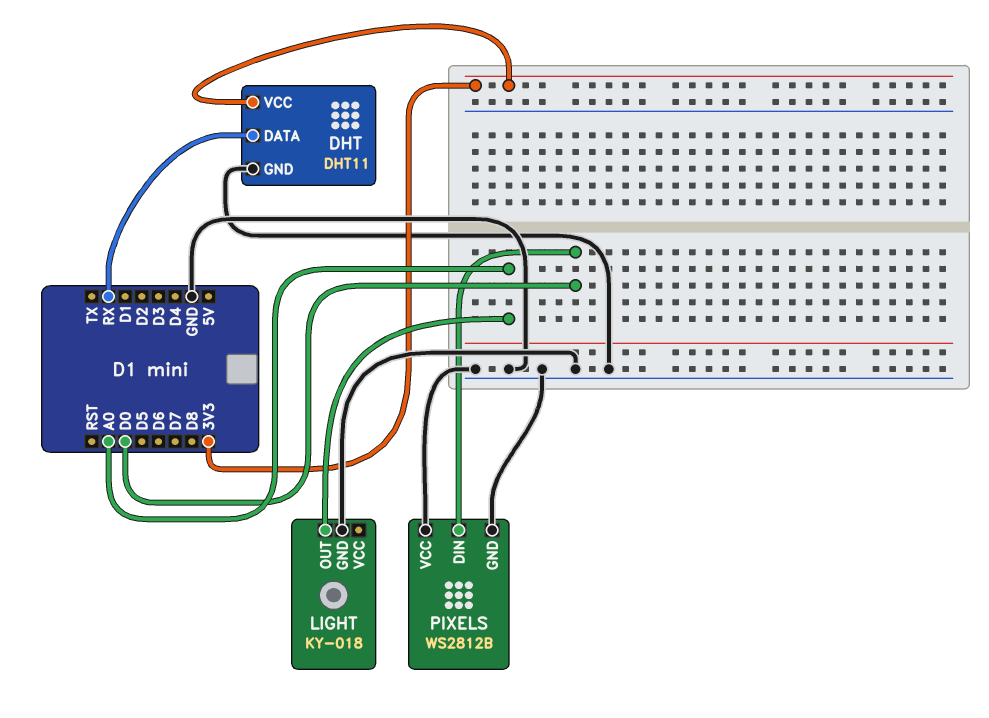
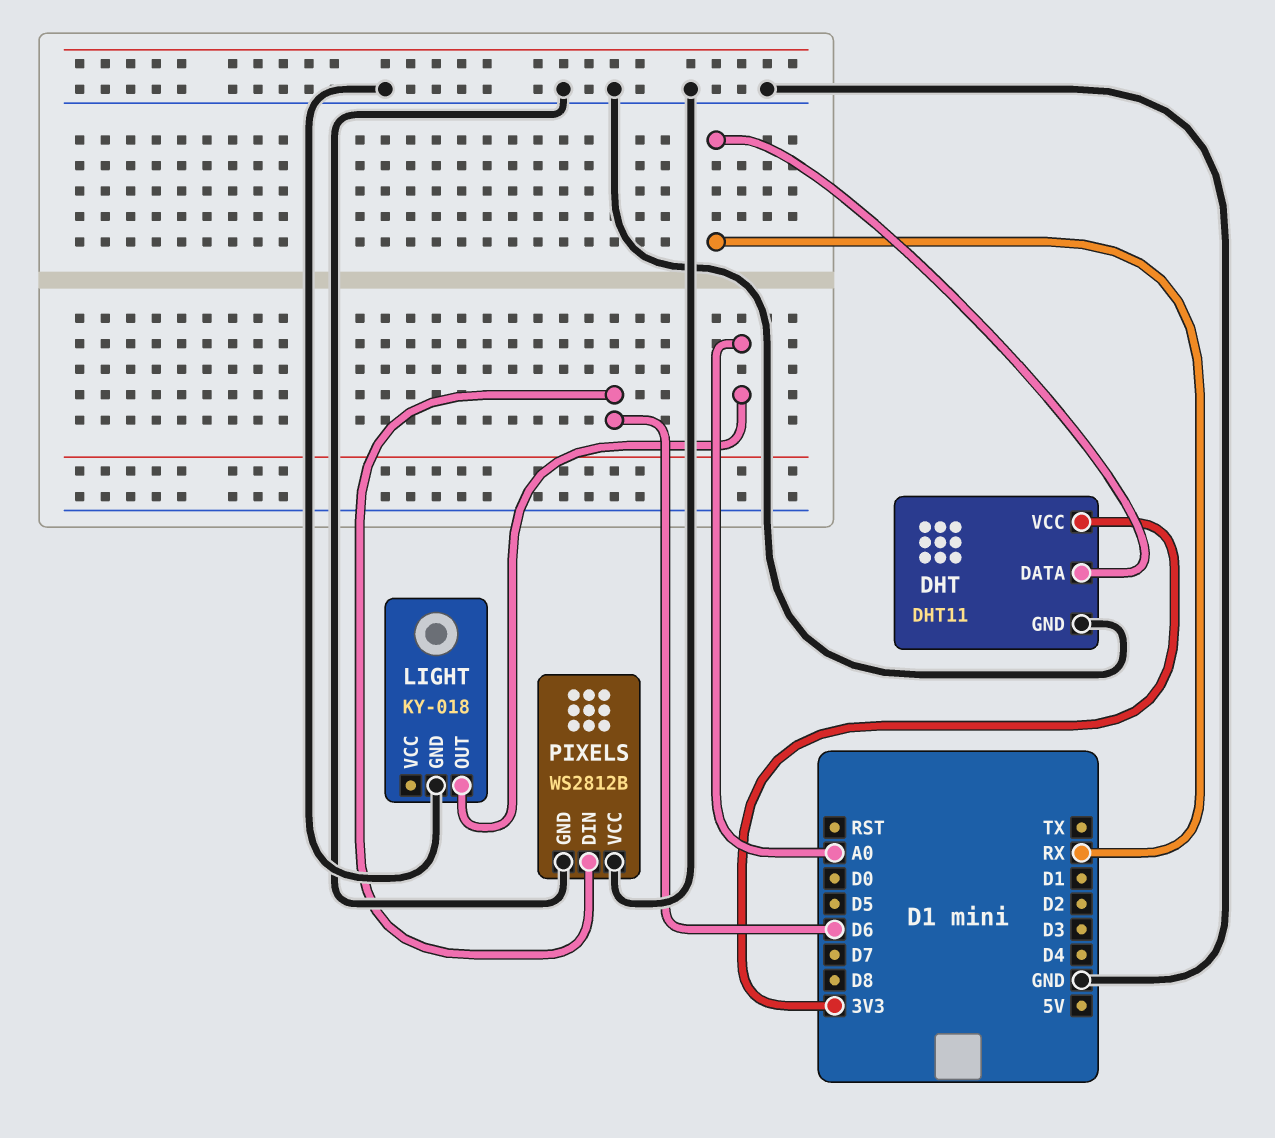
PIXELS pin DIN: D0 -> D6

